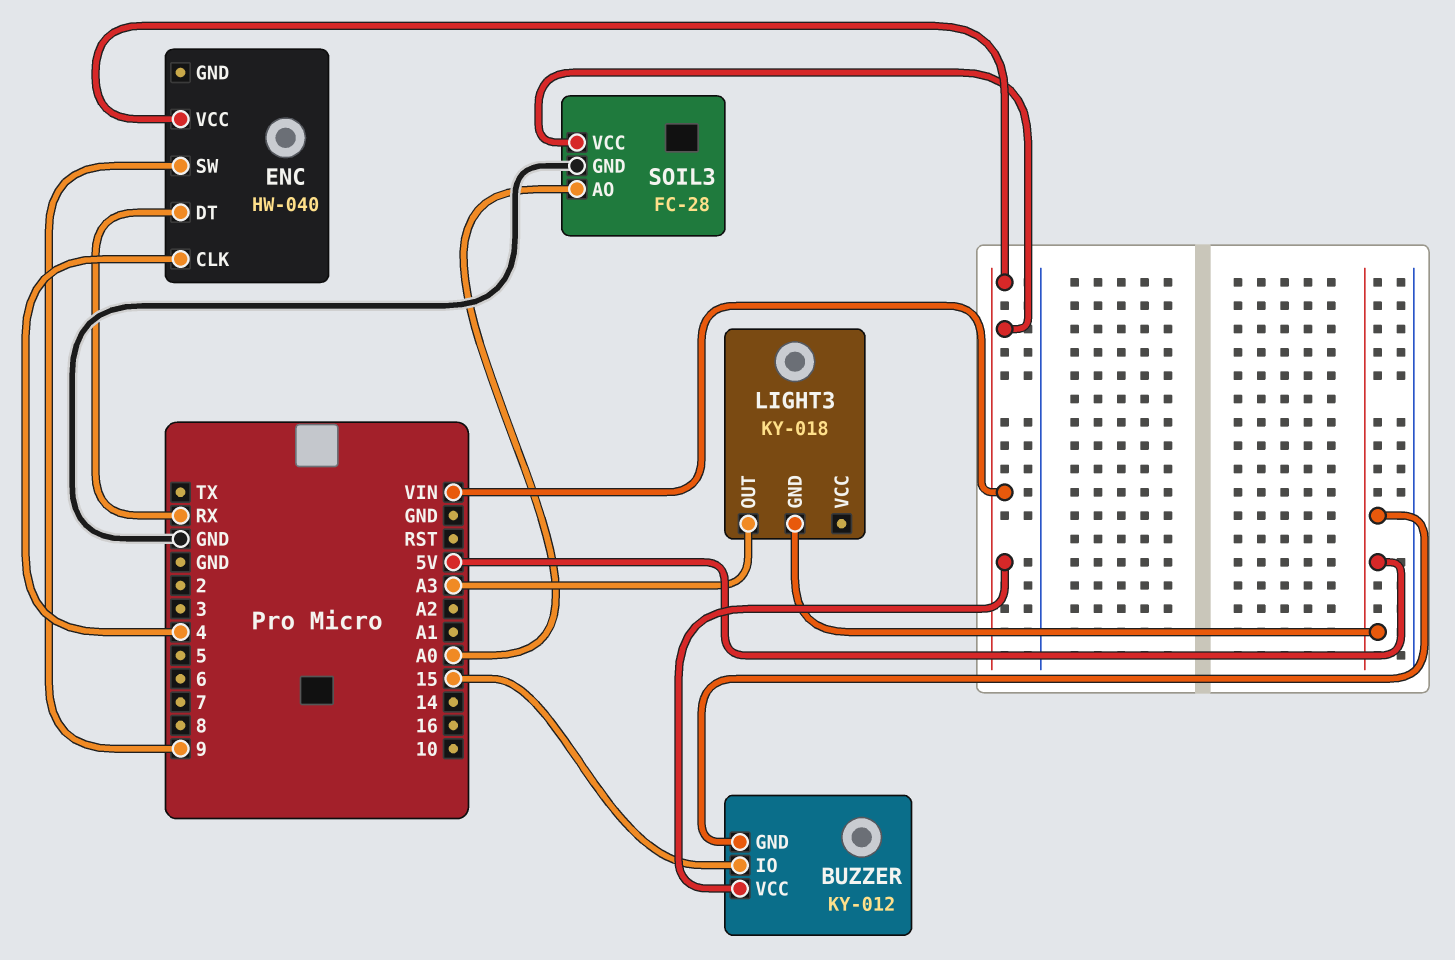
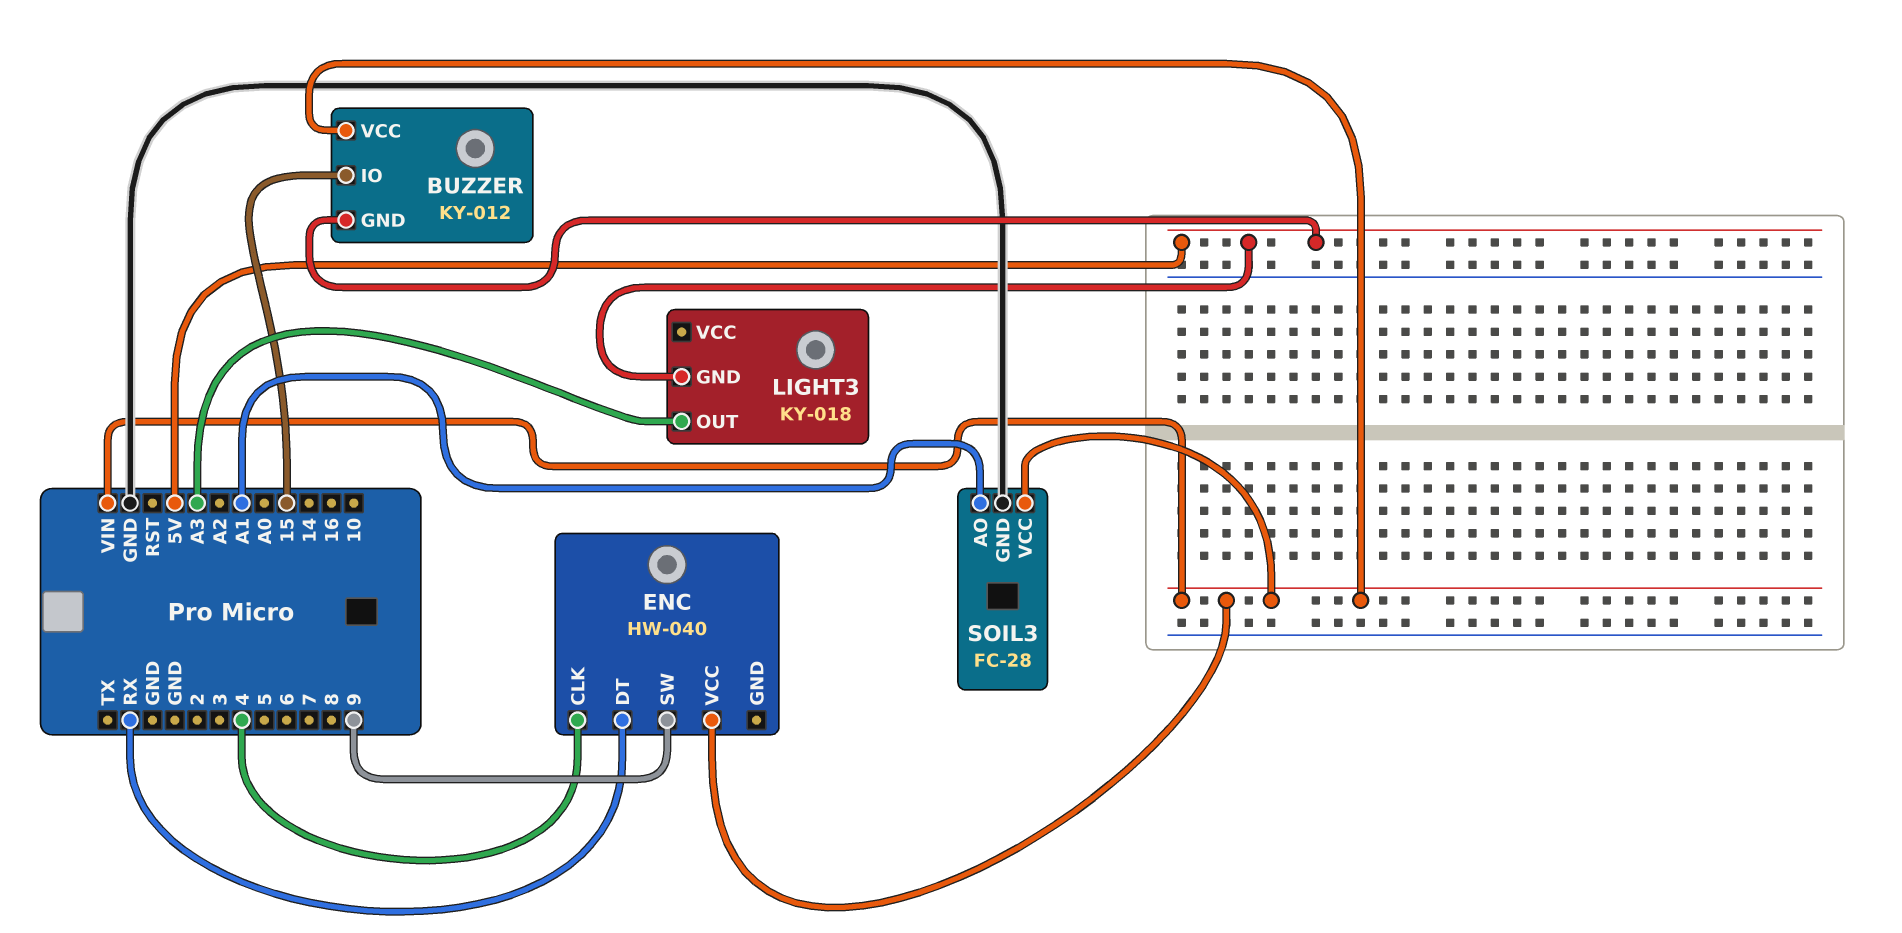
SOIL3 pin AO: A0 -> A1

